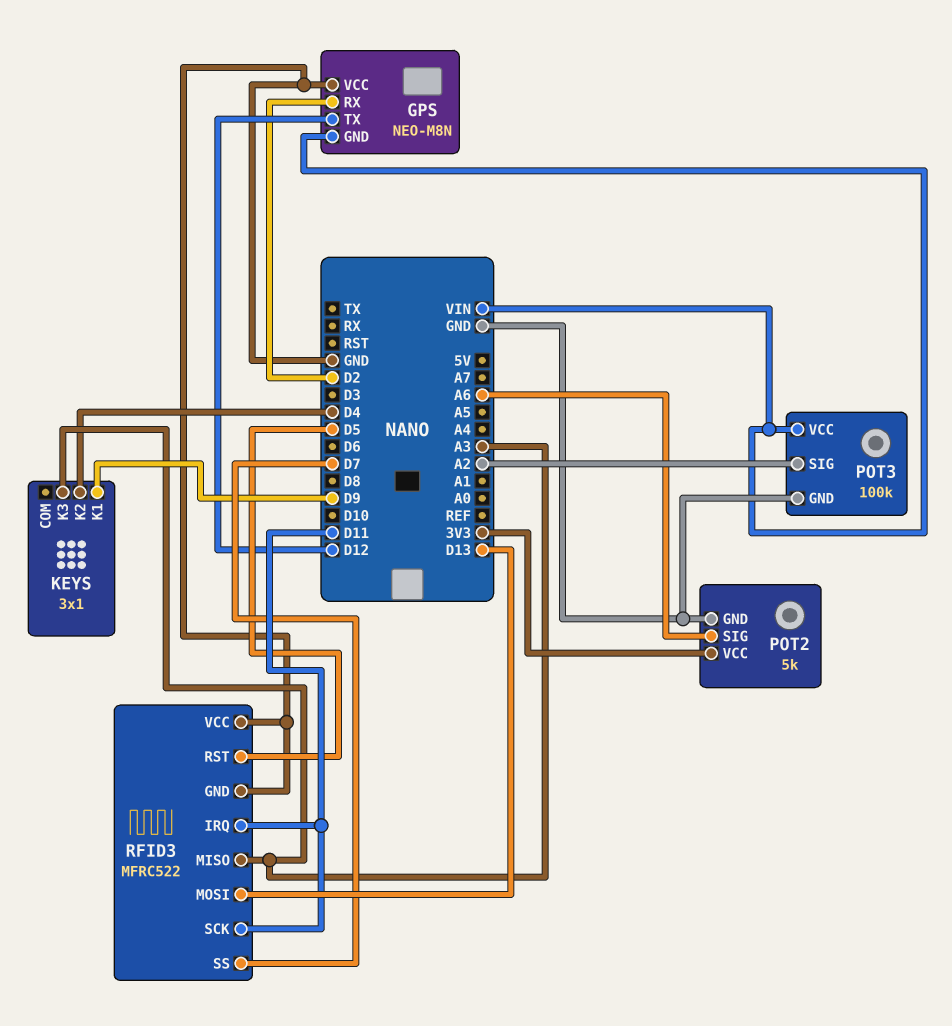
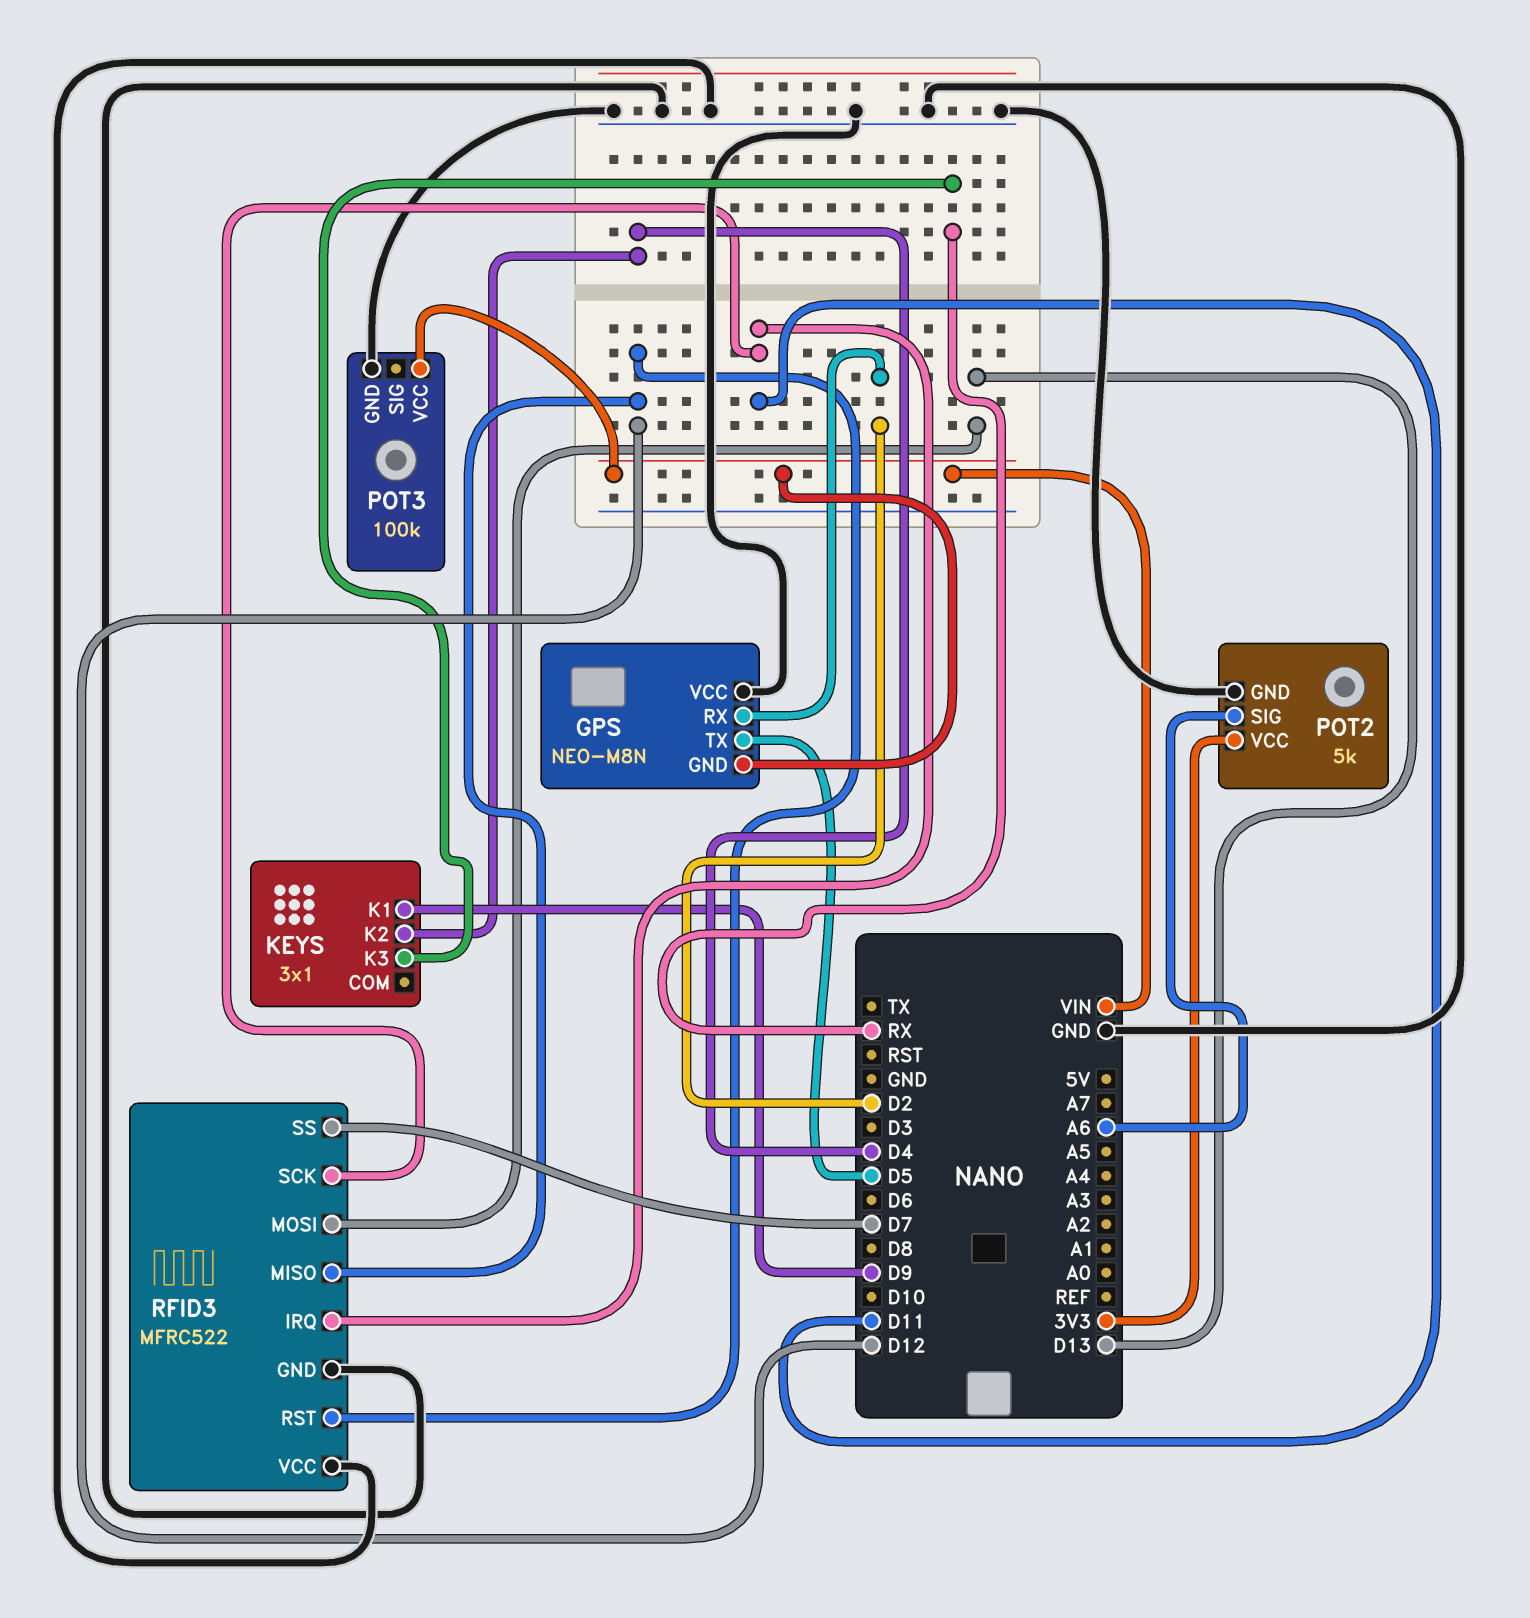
GPS pin TX: D12 -> D5
KEYS pin K3: A3 -> RX
POT3 pin SIG: A2 -> none
RFID3 pin MISO: A3 -> D12
RFID3 pin RST: D5 -> D12

